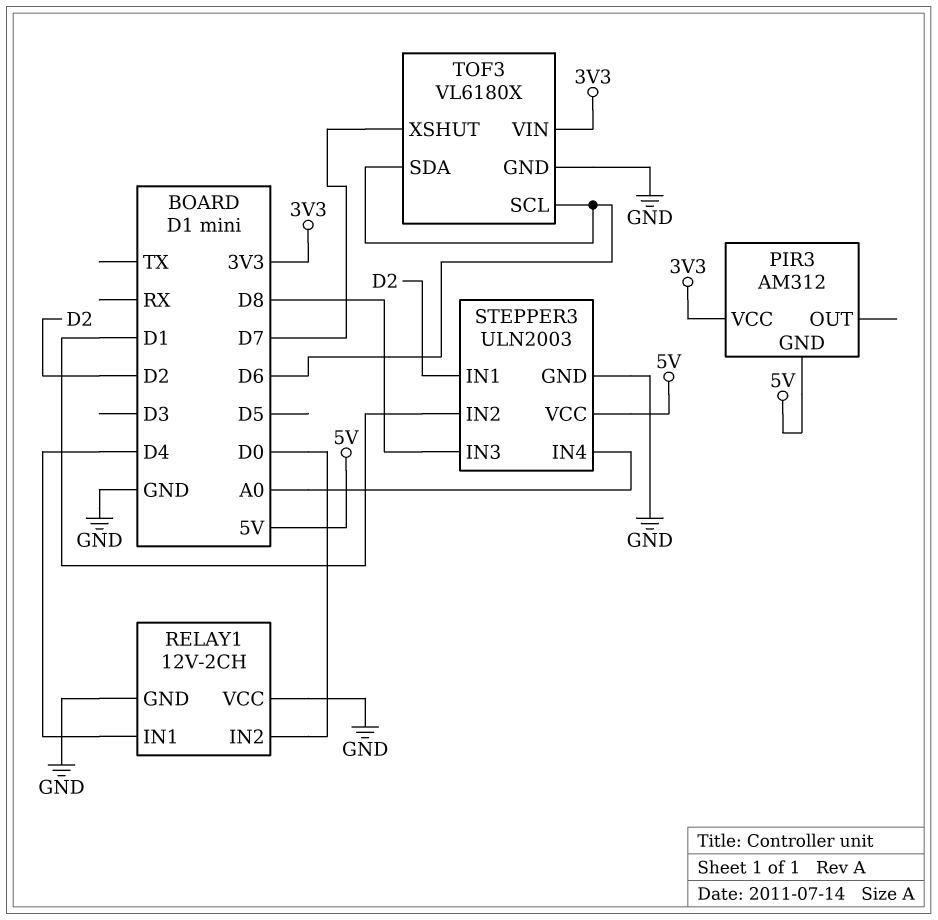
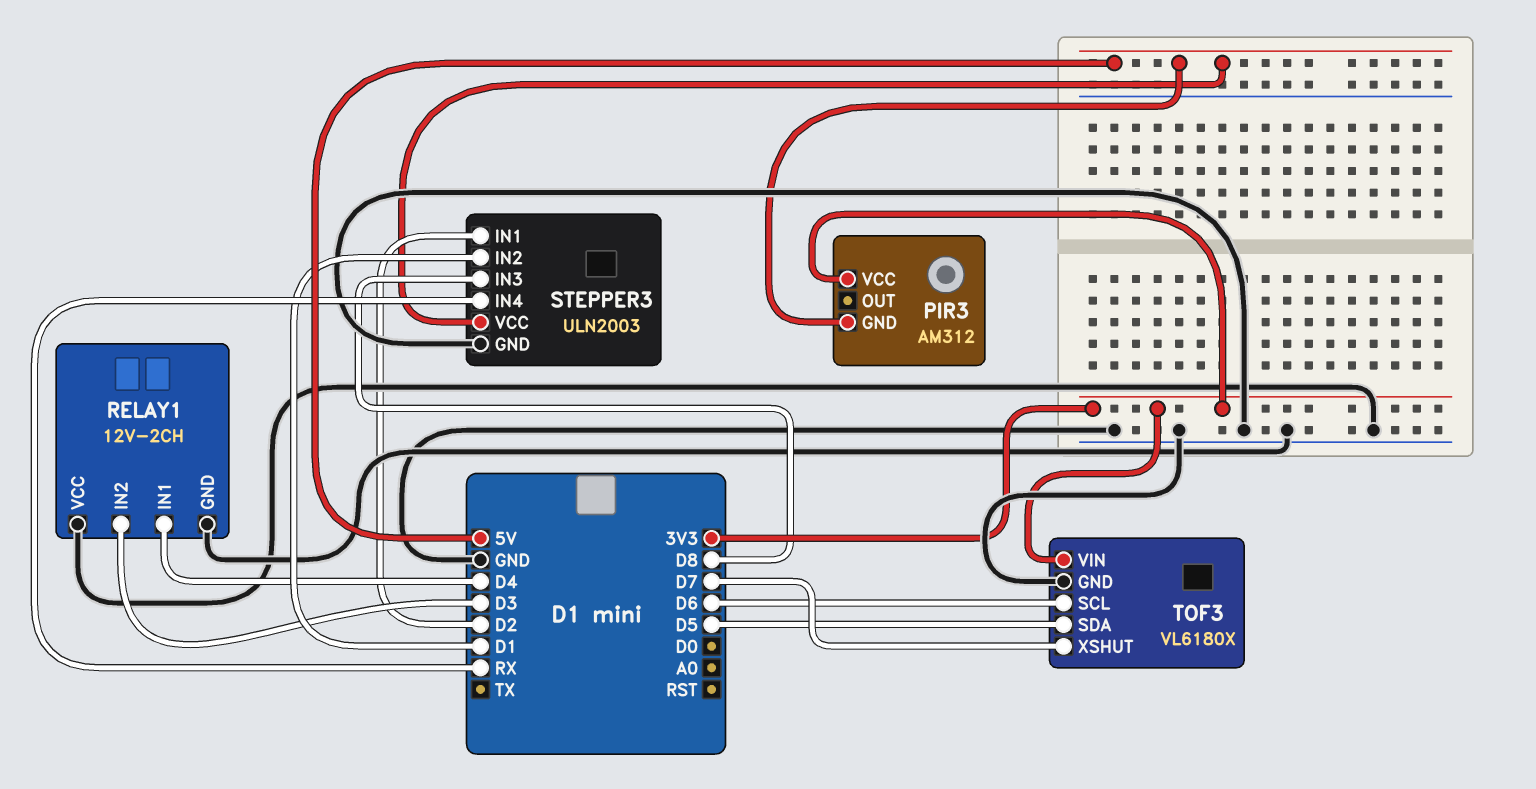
RELAY1 pin IN2: D0 -> D3
STEPPER3 pin IN4: A0 -> RX
TOF3 pin SDA: D6 -> D5

